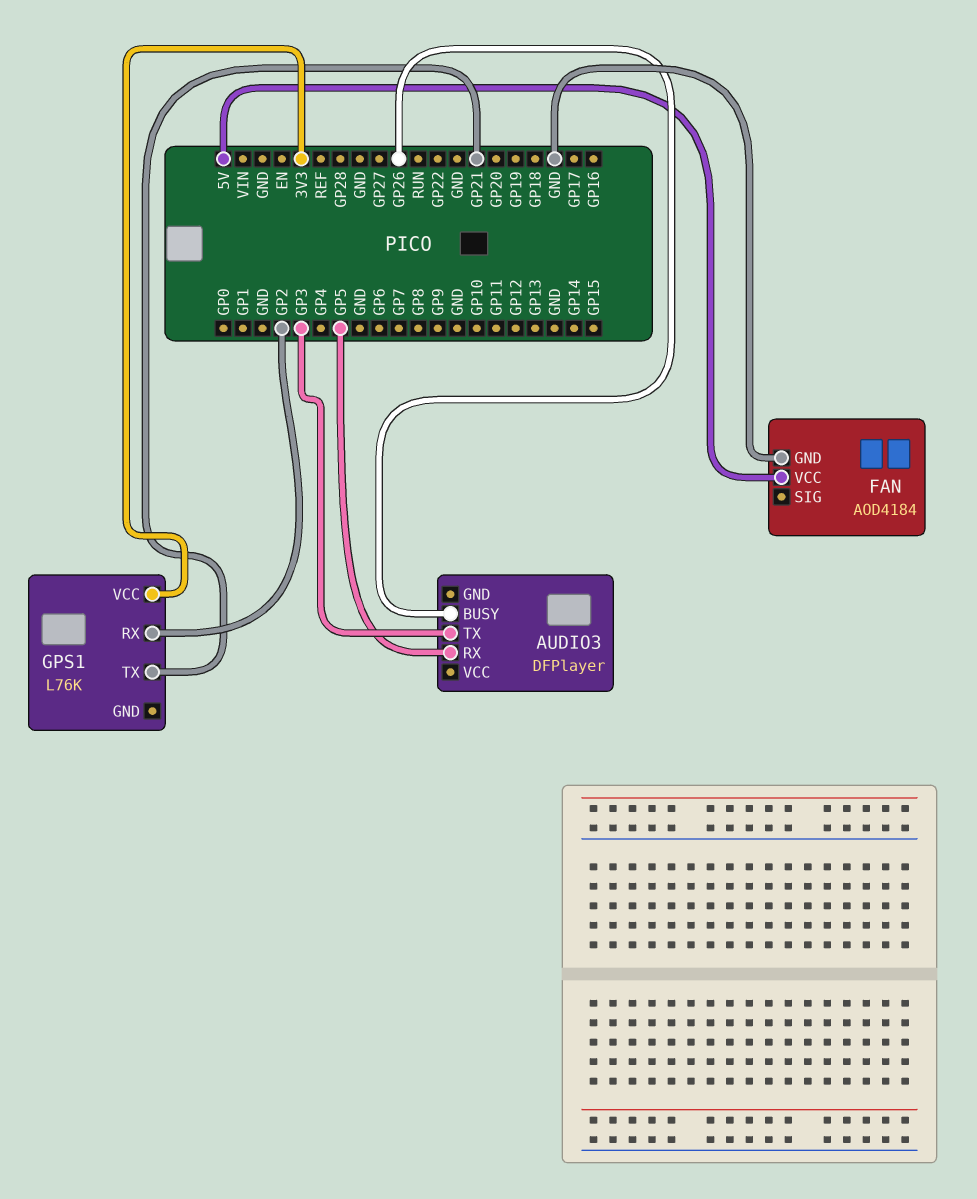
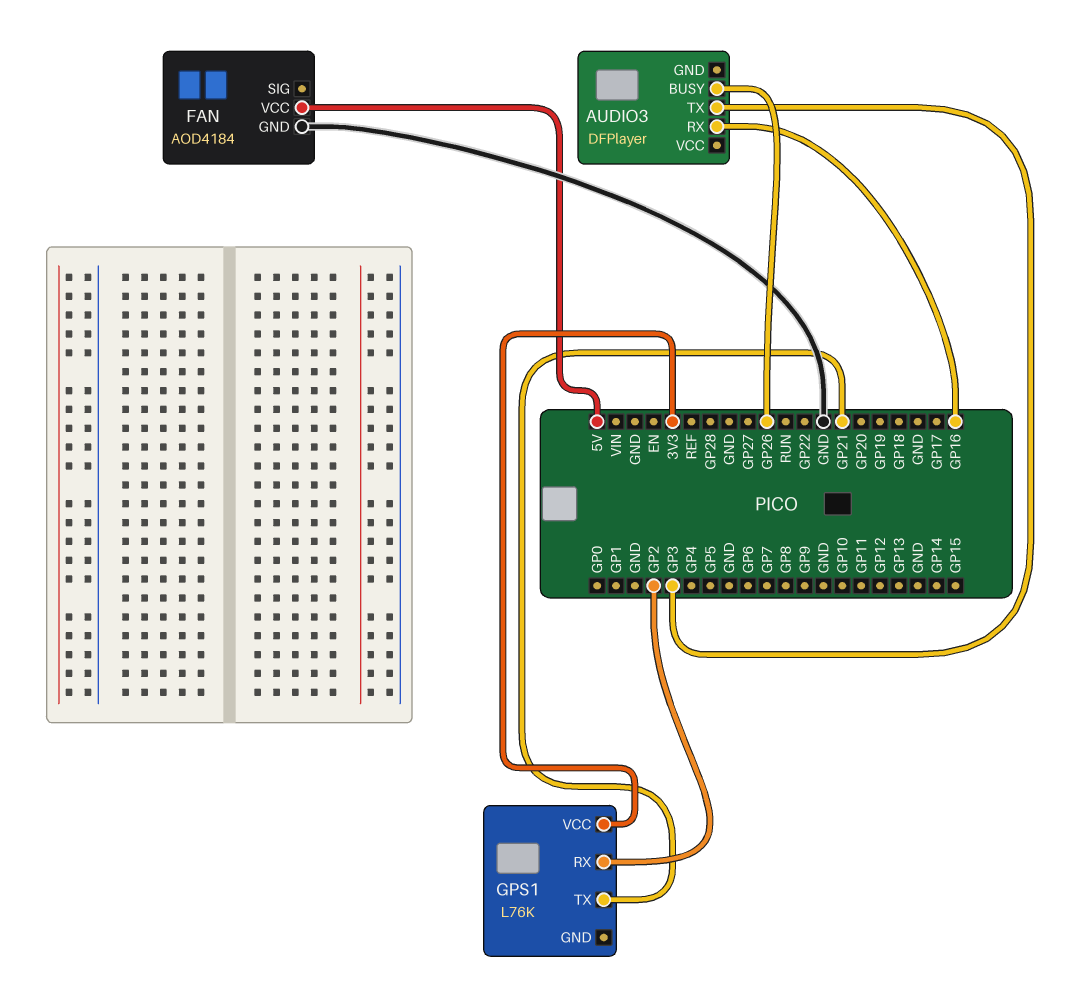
AUDIO3 pin RX: GP5 -> GP16

